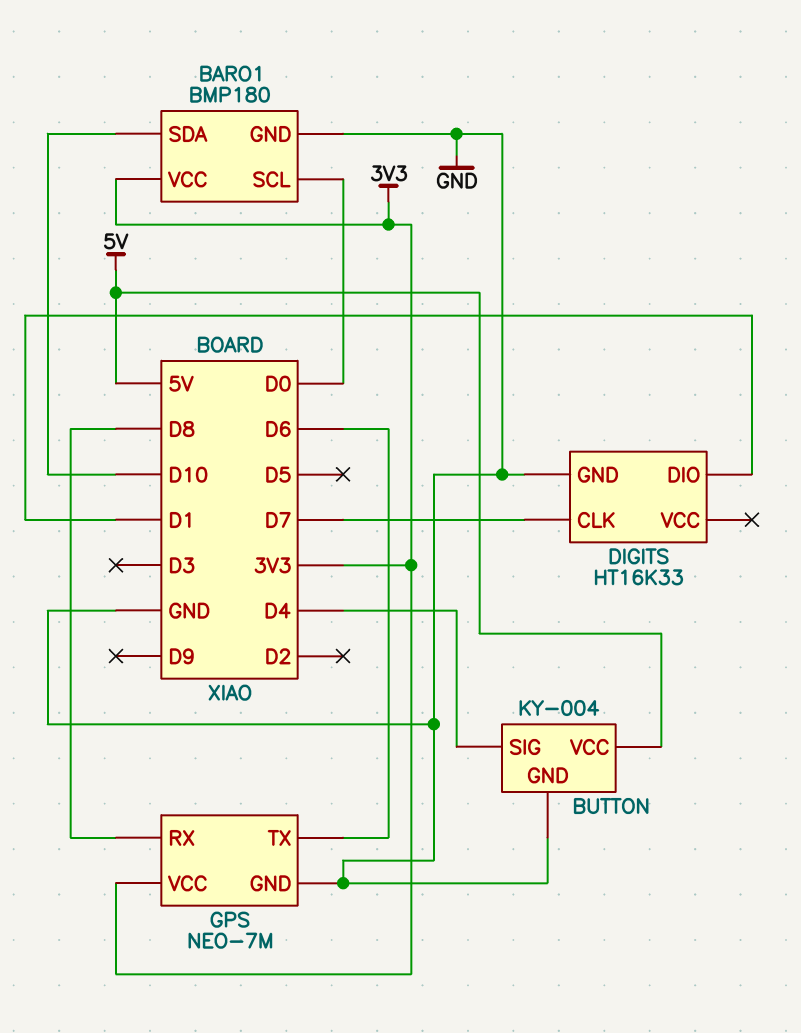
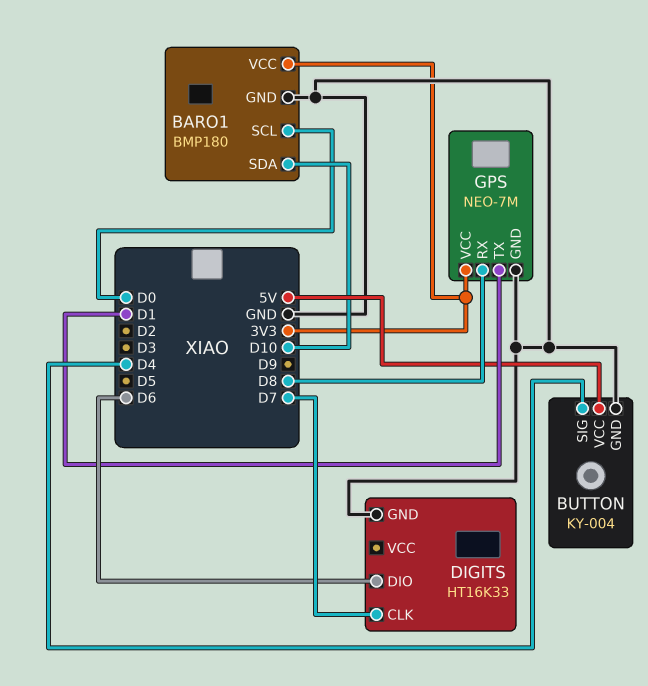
DIGITS pin DIO: D1 -> D6
GPS pin TX: D6 -> D1

